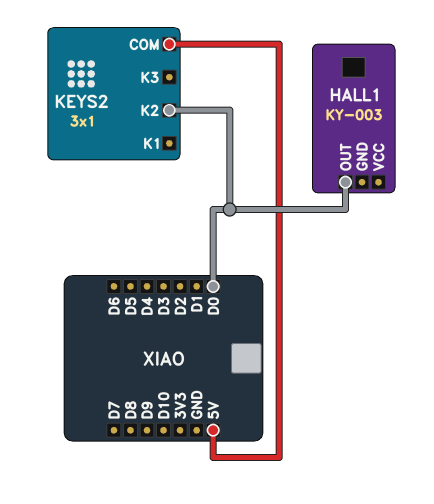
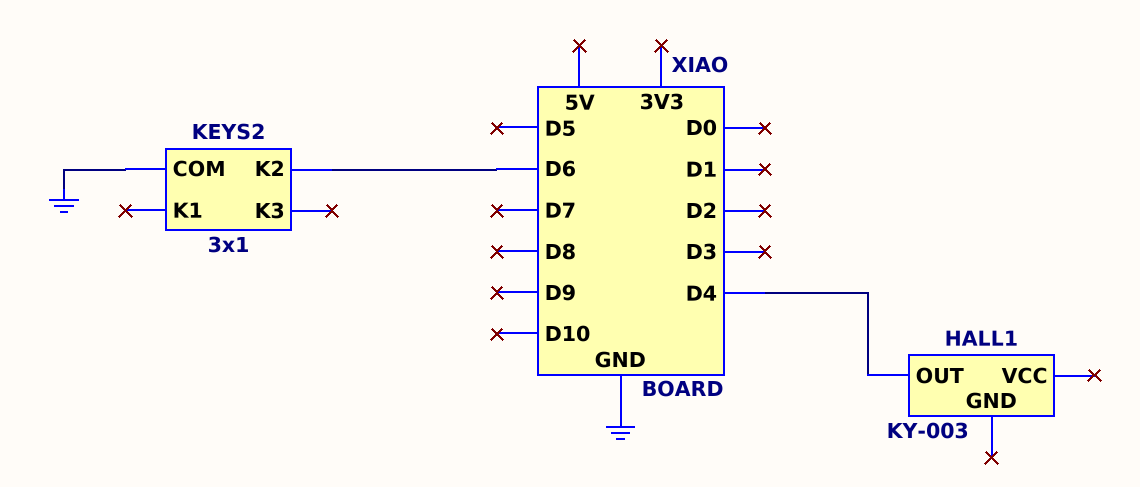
HALL1 pin OUT: D0 -> D4
KEYS2 pin COM: 5V -> GND
KEYS2 pin K2: D0 -> D6

